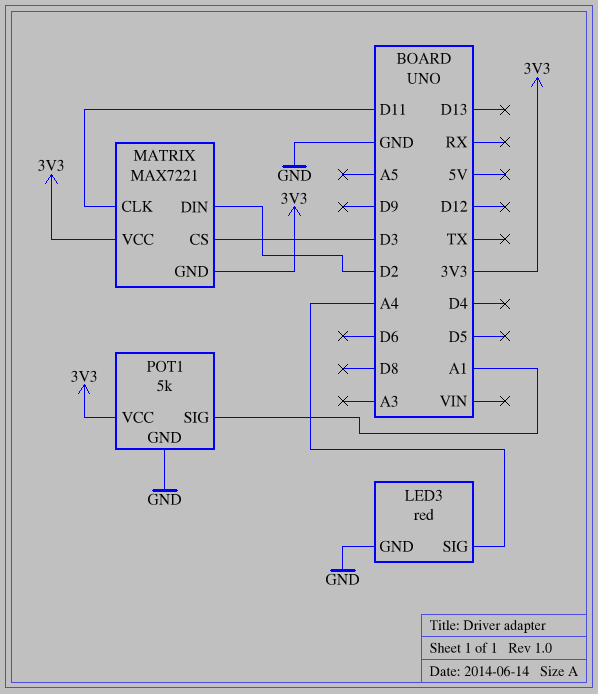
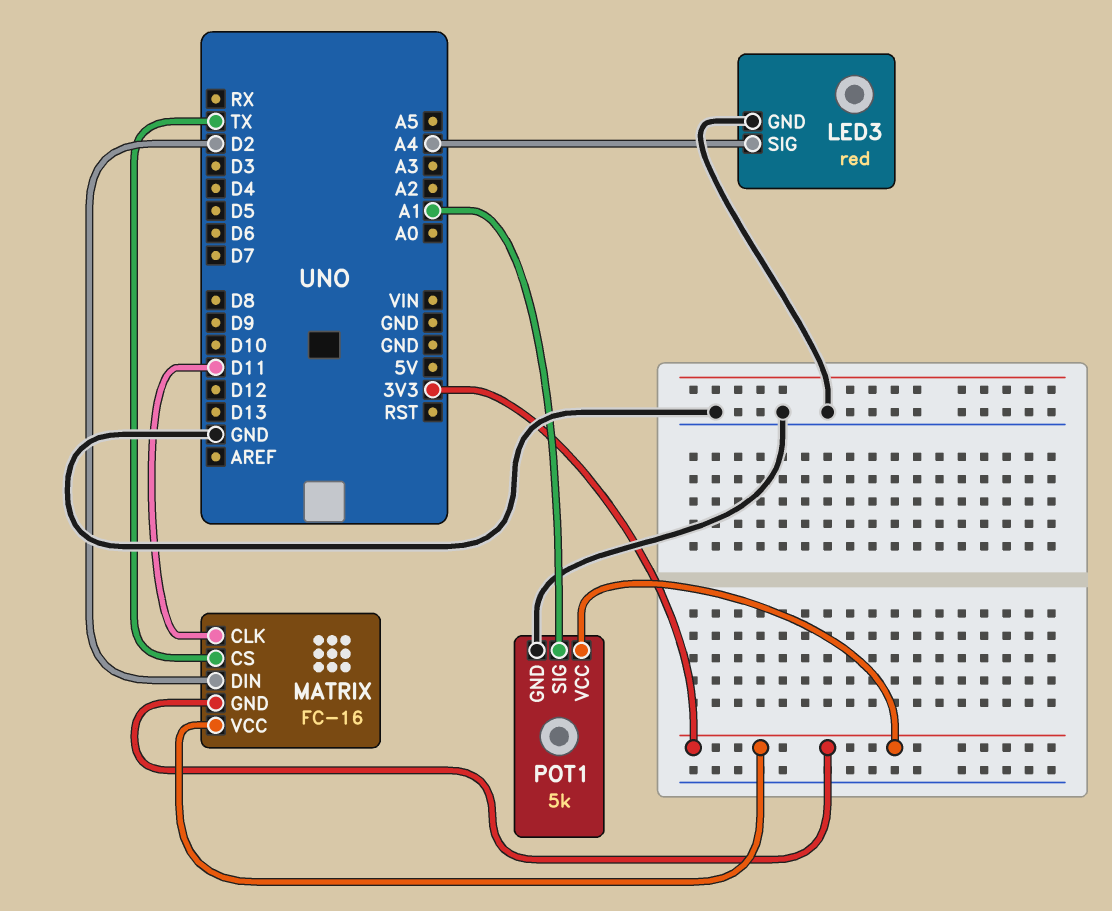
MATRIX: MAX7221 -> FC-16
MATRIX pin CS: D3 -> TX

